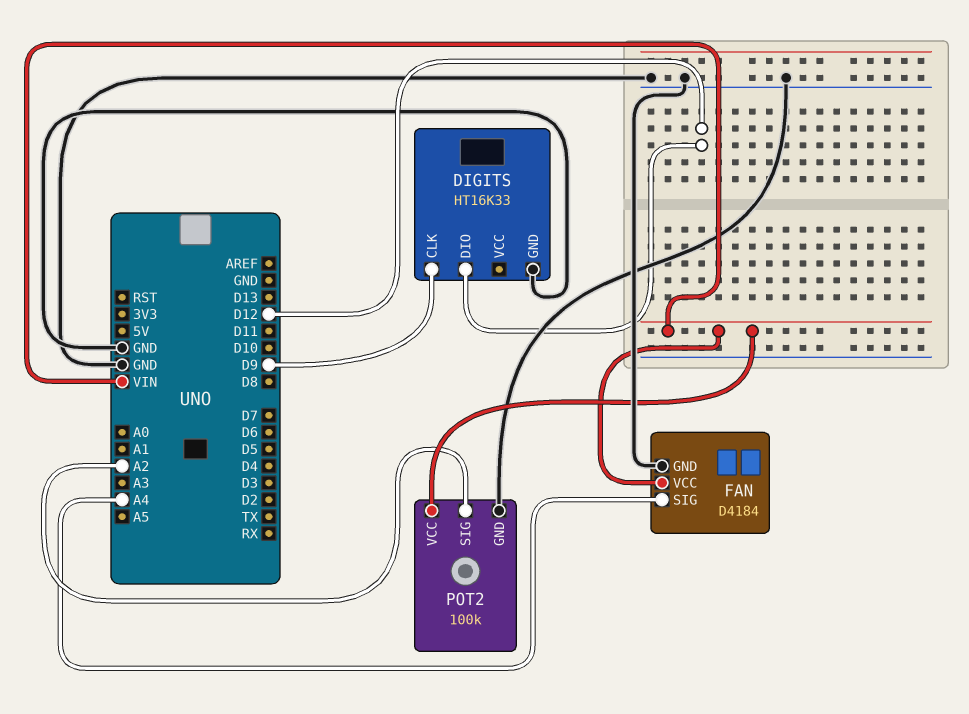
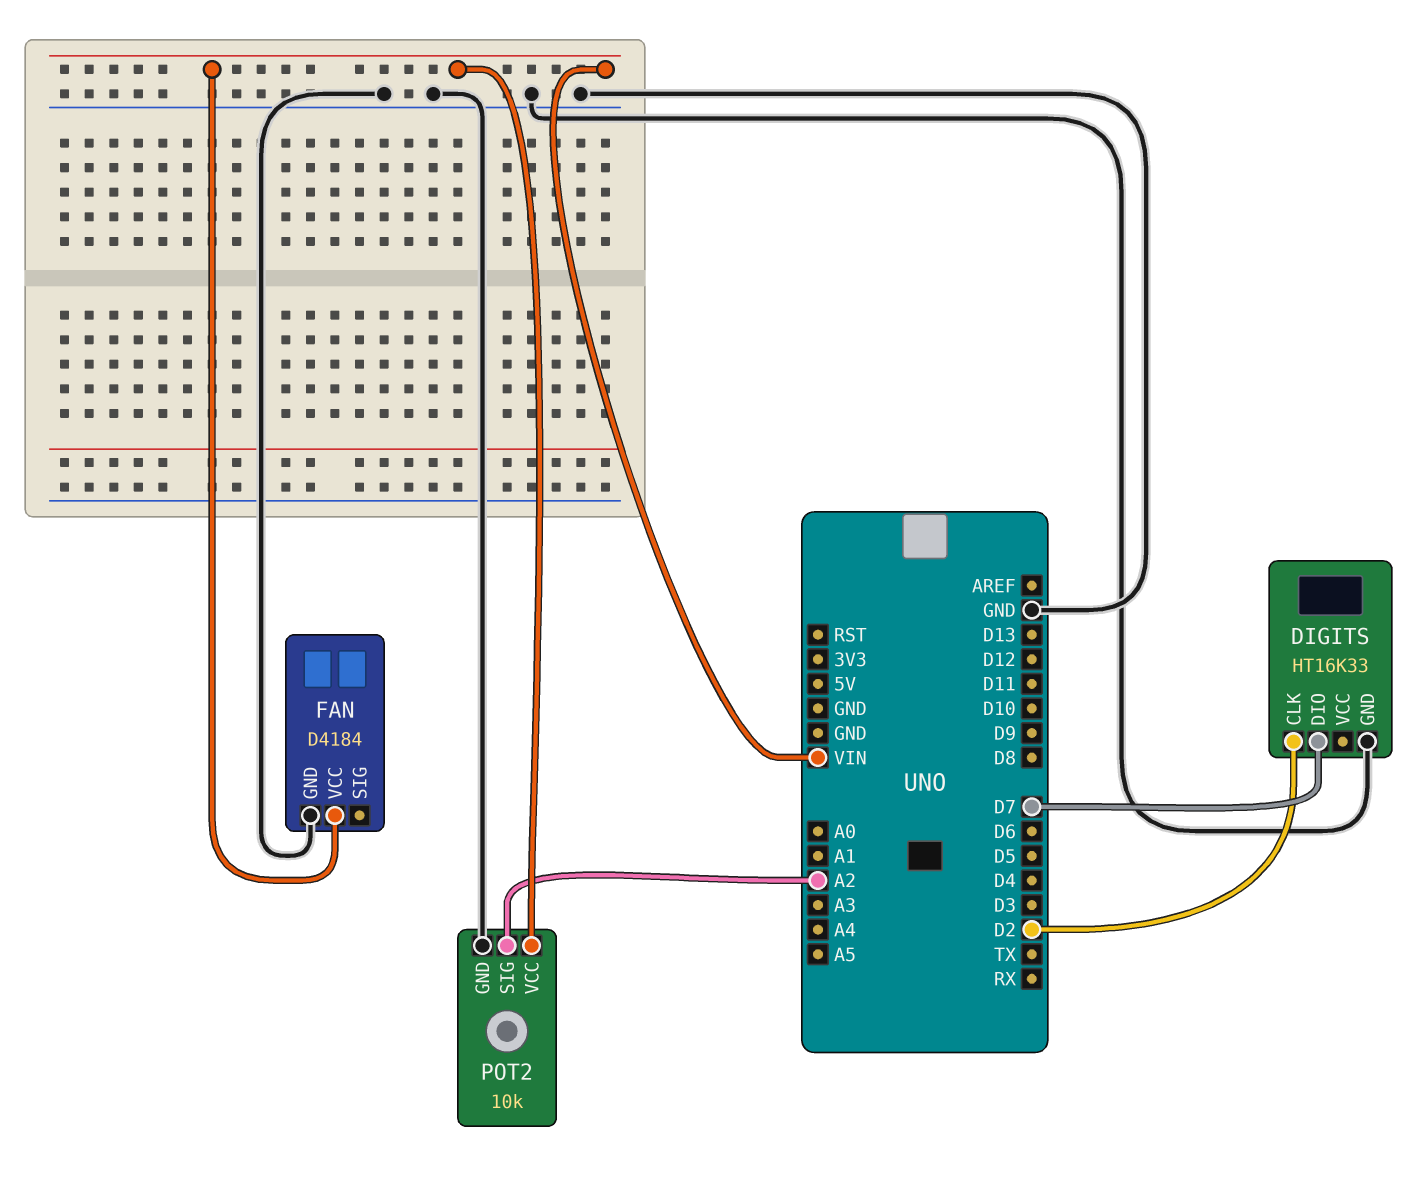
DIGITS pin CLK: D9 -> D2
DIGITS pin DIO: D12 -> D7
FAN pin SIG: A4 -> none
POT2: 100k -> 10k

